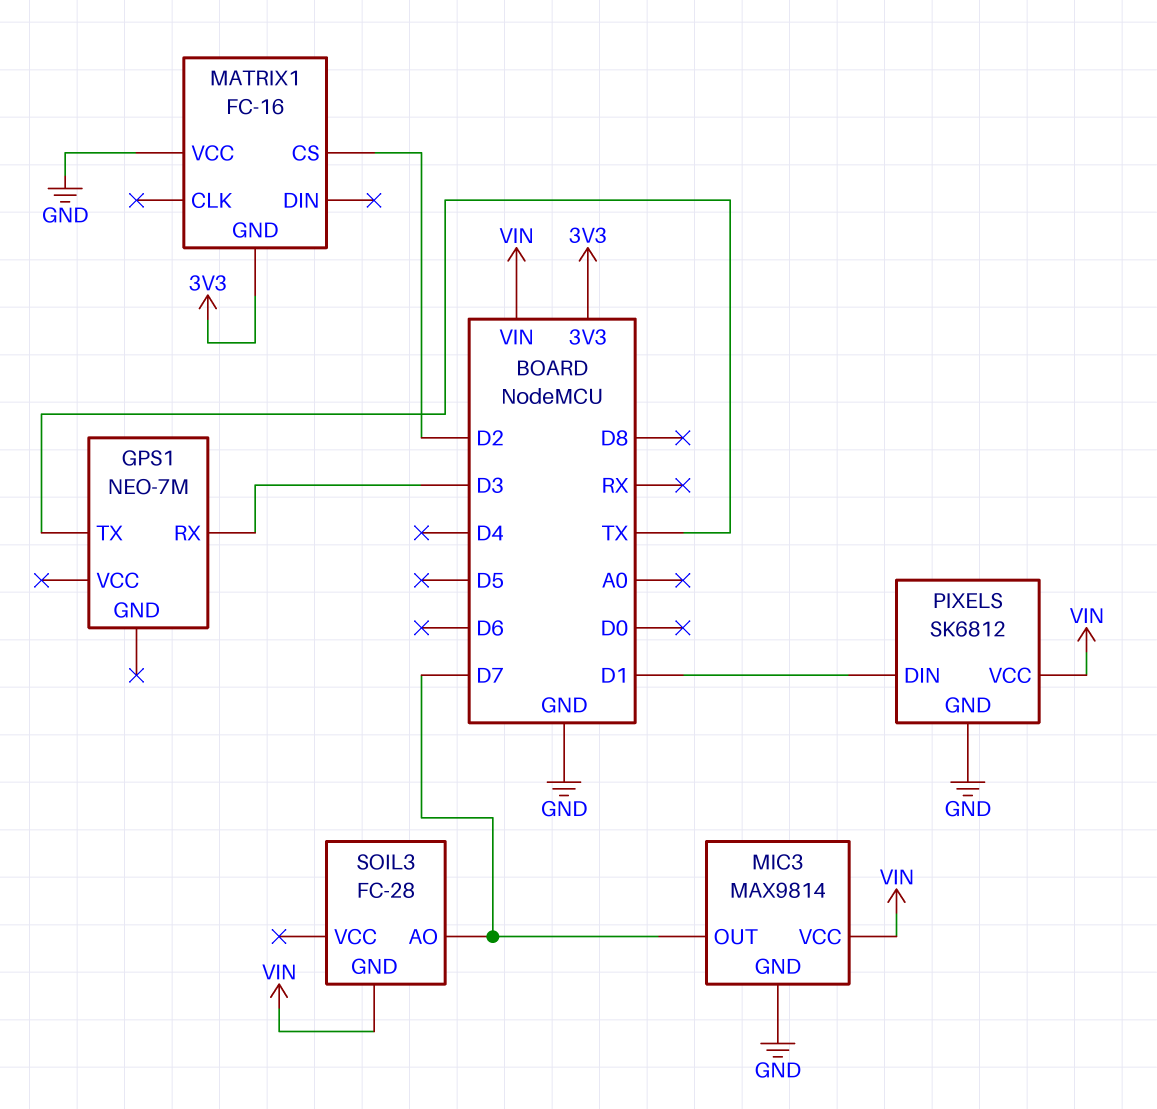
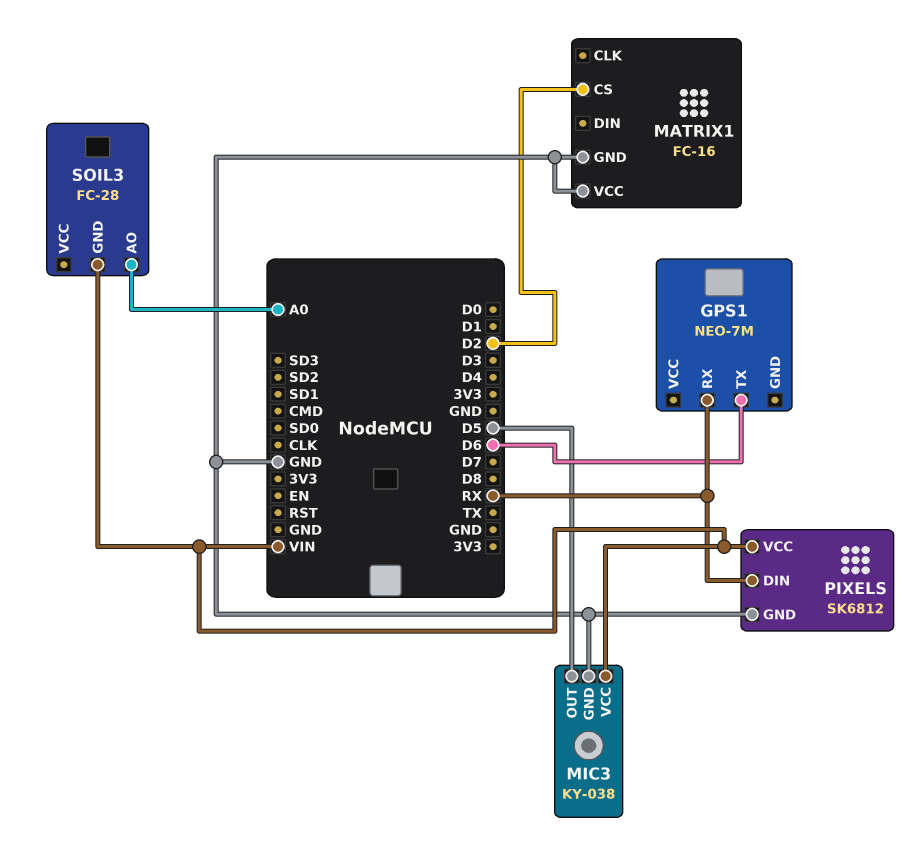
GPS1 pin RX: D3 -> RX
GPS1 pin TX: TX -> D6
MATRIX1 pin GND: 3V3 -> GND
MIC3: MAX9814 -> KY-038
MIC3 pin OUT: D7 -> D5
PIXELS pin DIN: D1 -> RX
SOIL3 pin AO: D7 -> A0

